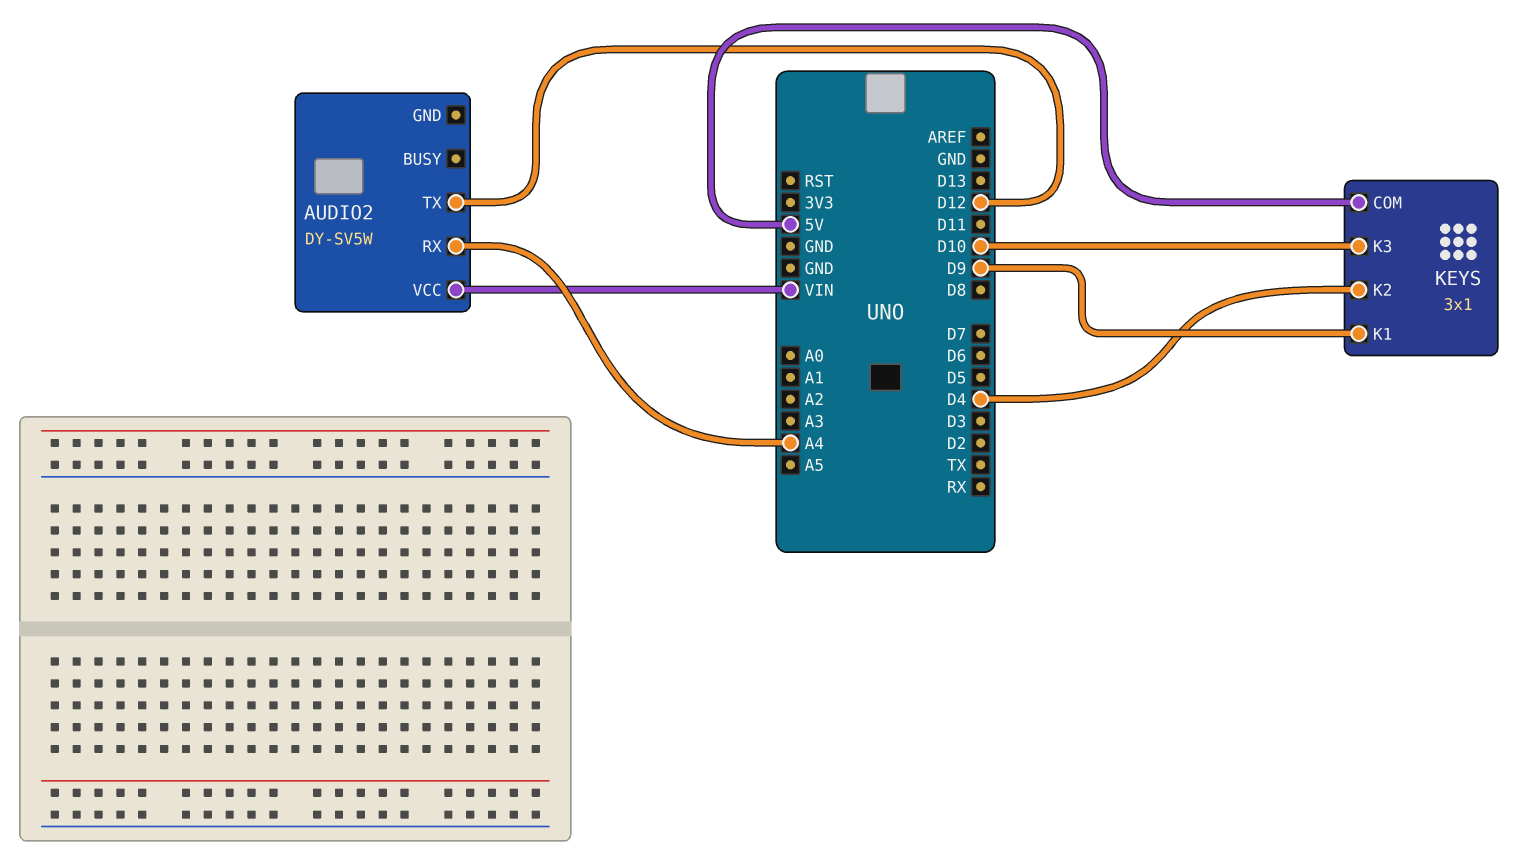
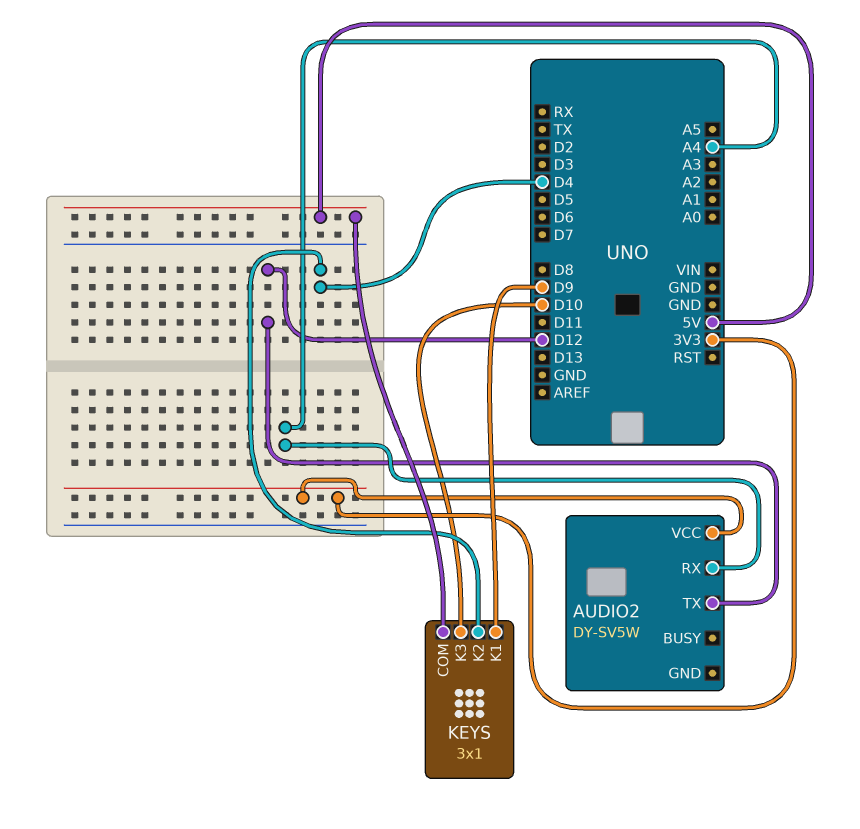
AUDIO2 pin VCC: VIN -> 3V3

